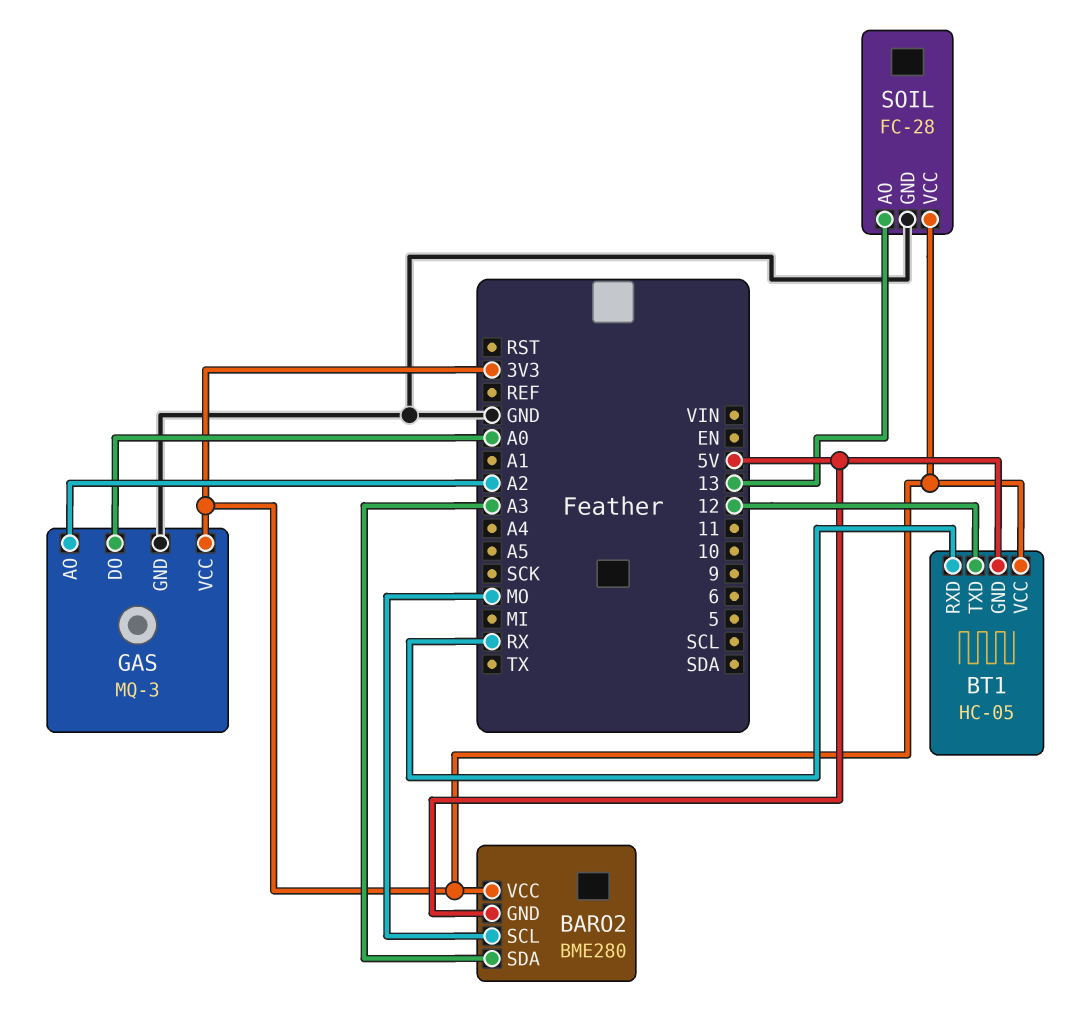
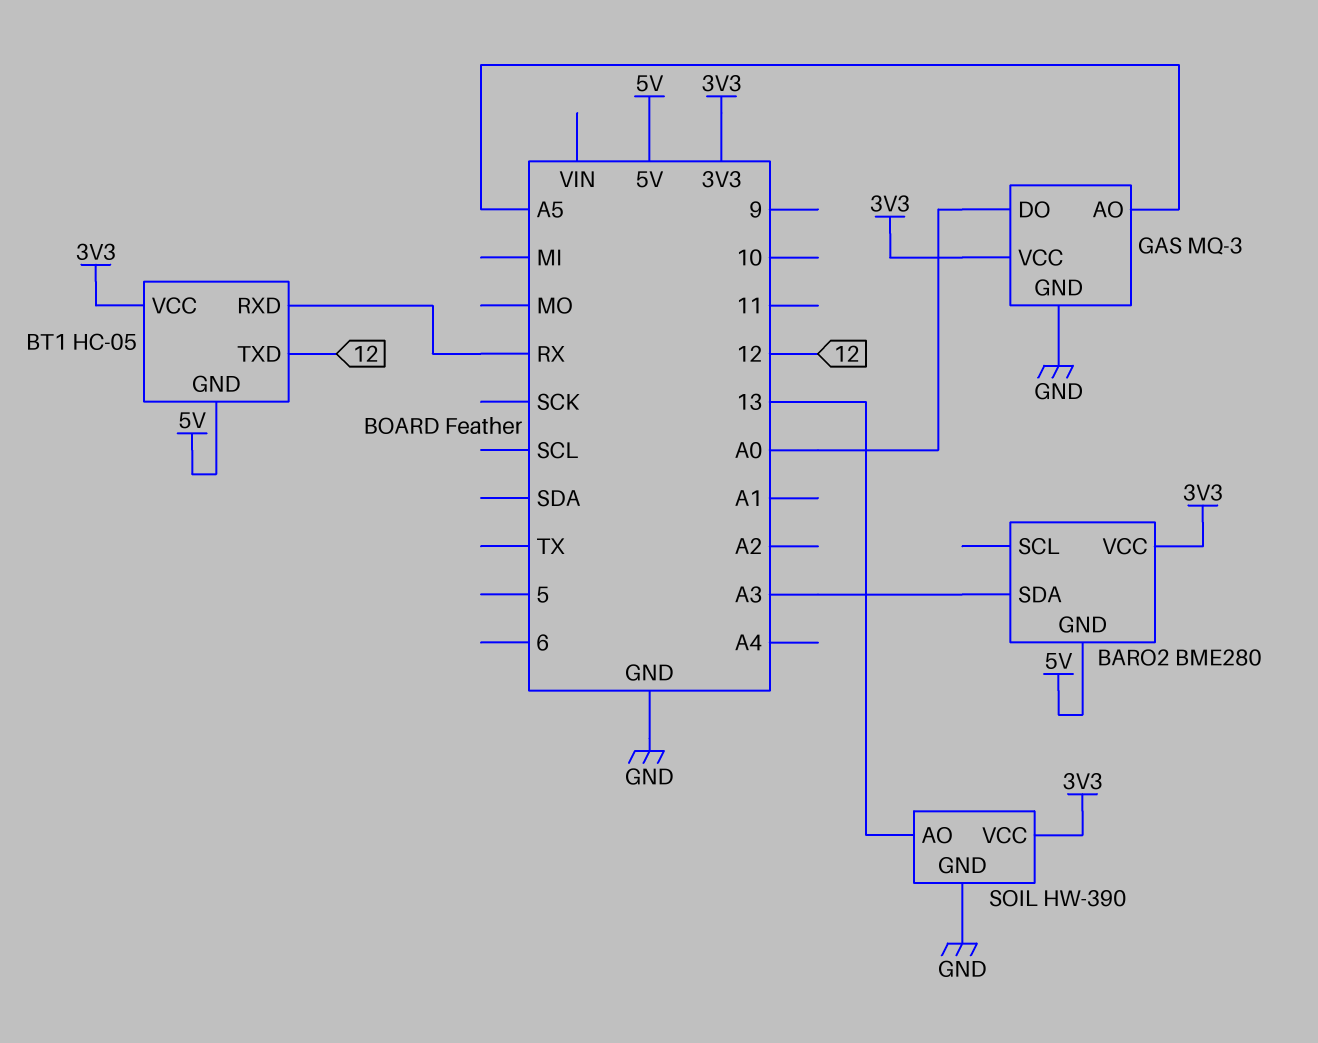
BARO2 pin SCL: MO -> none
GAS pin AO: A2 -> A5
SOIL: FC-28 -> HW-390

